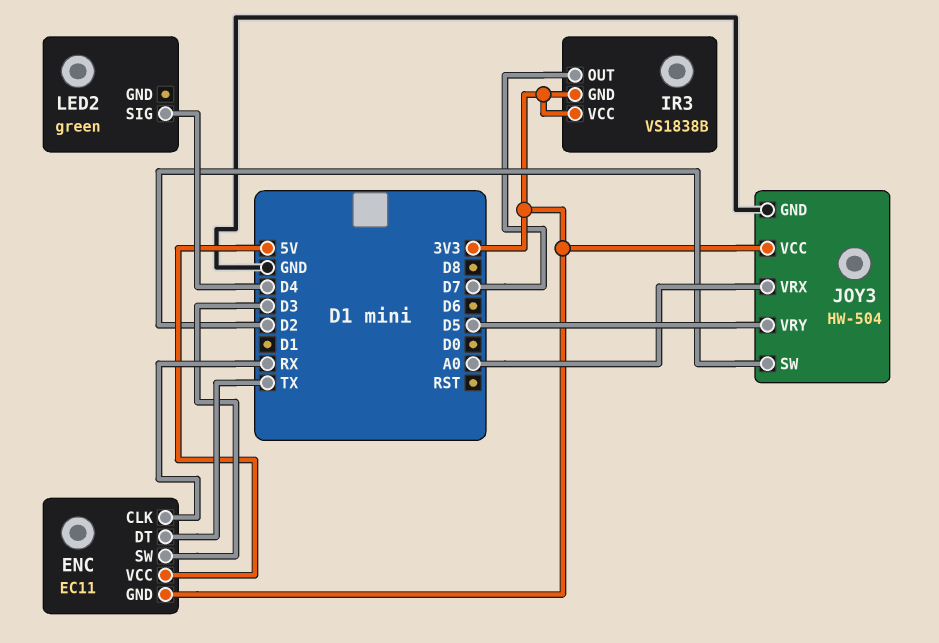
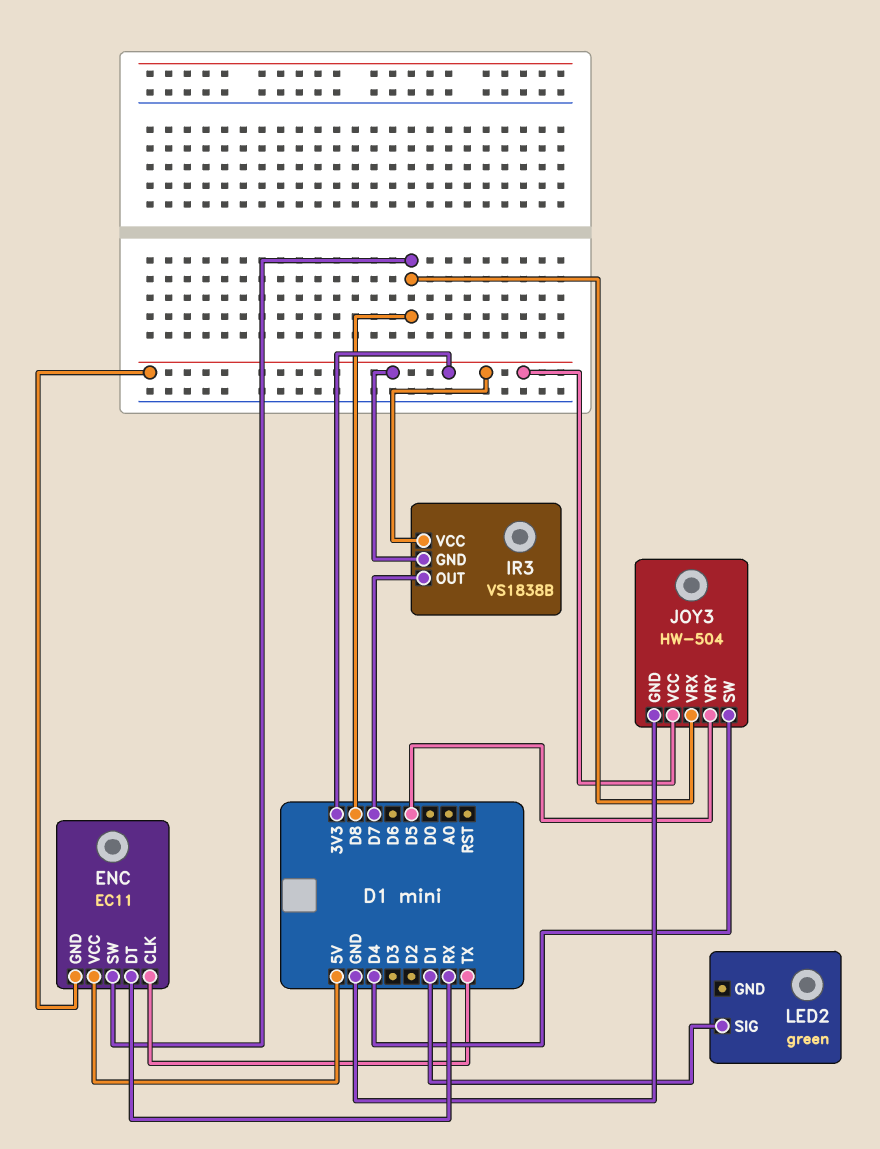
ENC pin CLK: RX -> TX
ENC pin DT: TX -> RX
ENC pin SW: D3 -> D8
JOY3 pin SW: D2 -> D4
JOY3 pin VRX: A0 -> D8
LED2 pin SIG: D4 -> D1

